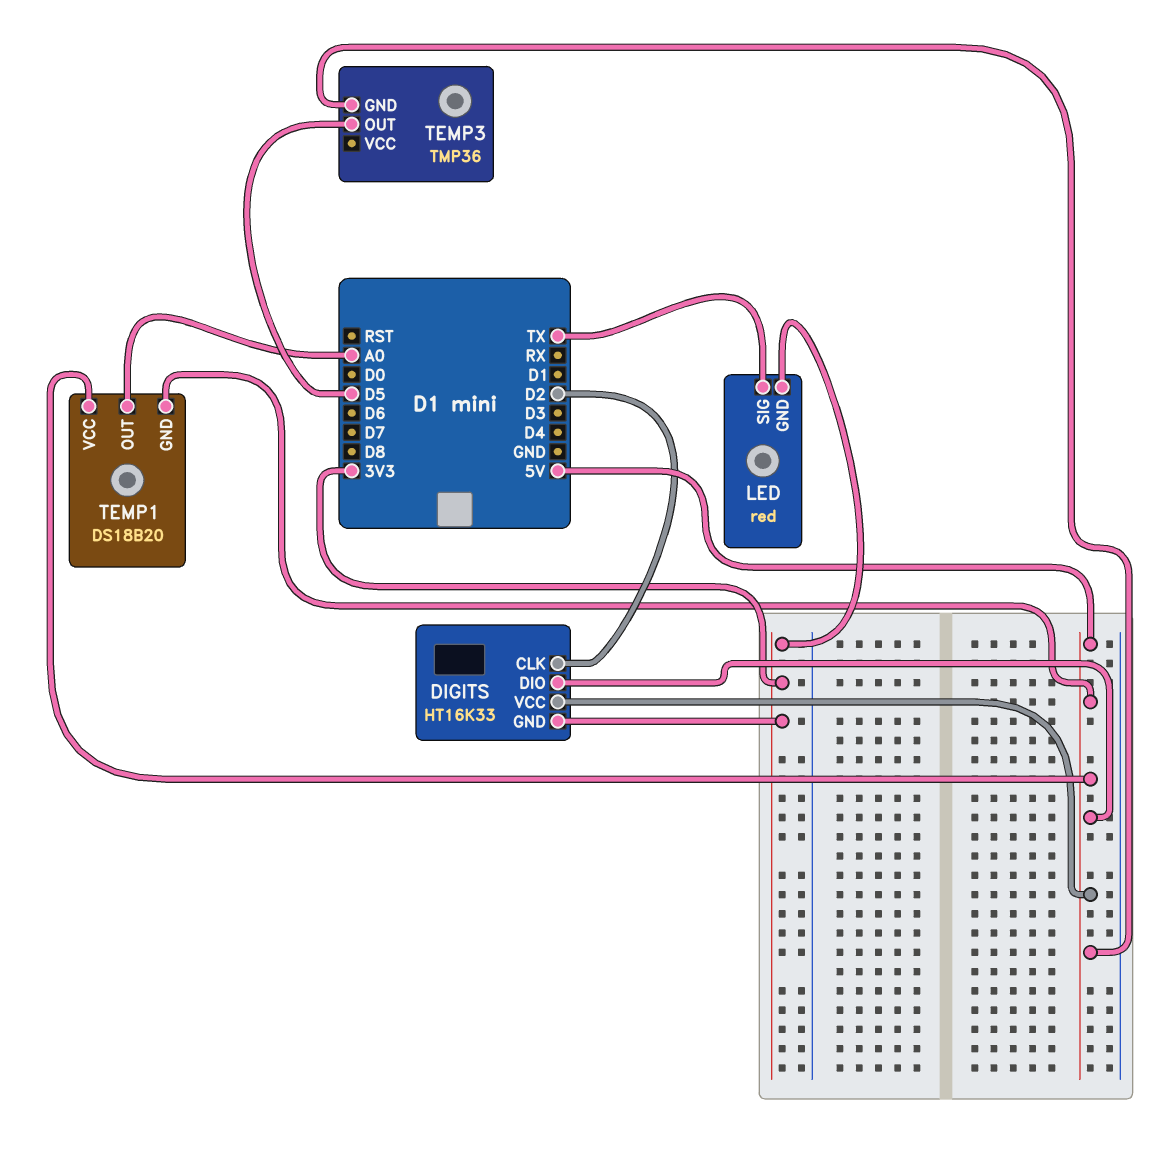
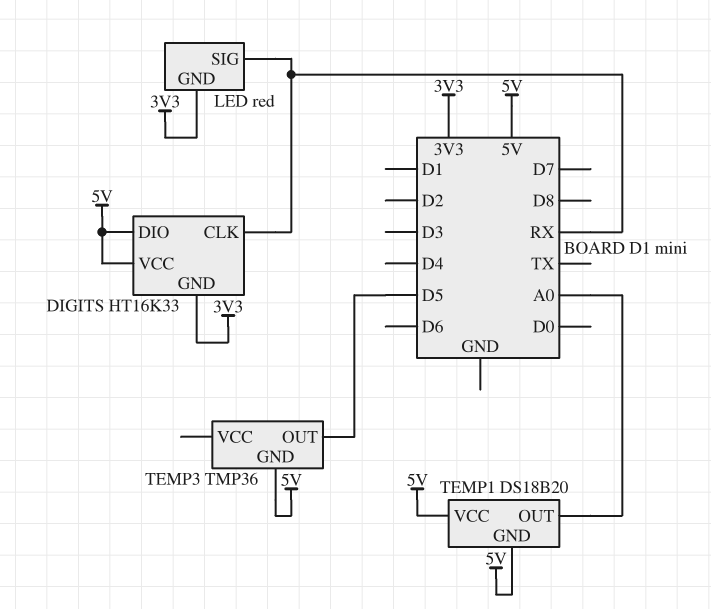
DIGITS pin CLK: D2 -> RX
LED pin SIG: TX -> RX

